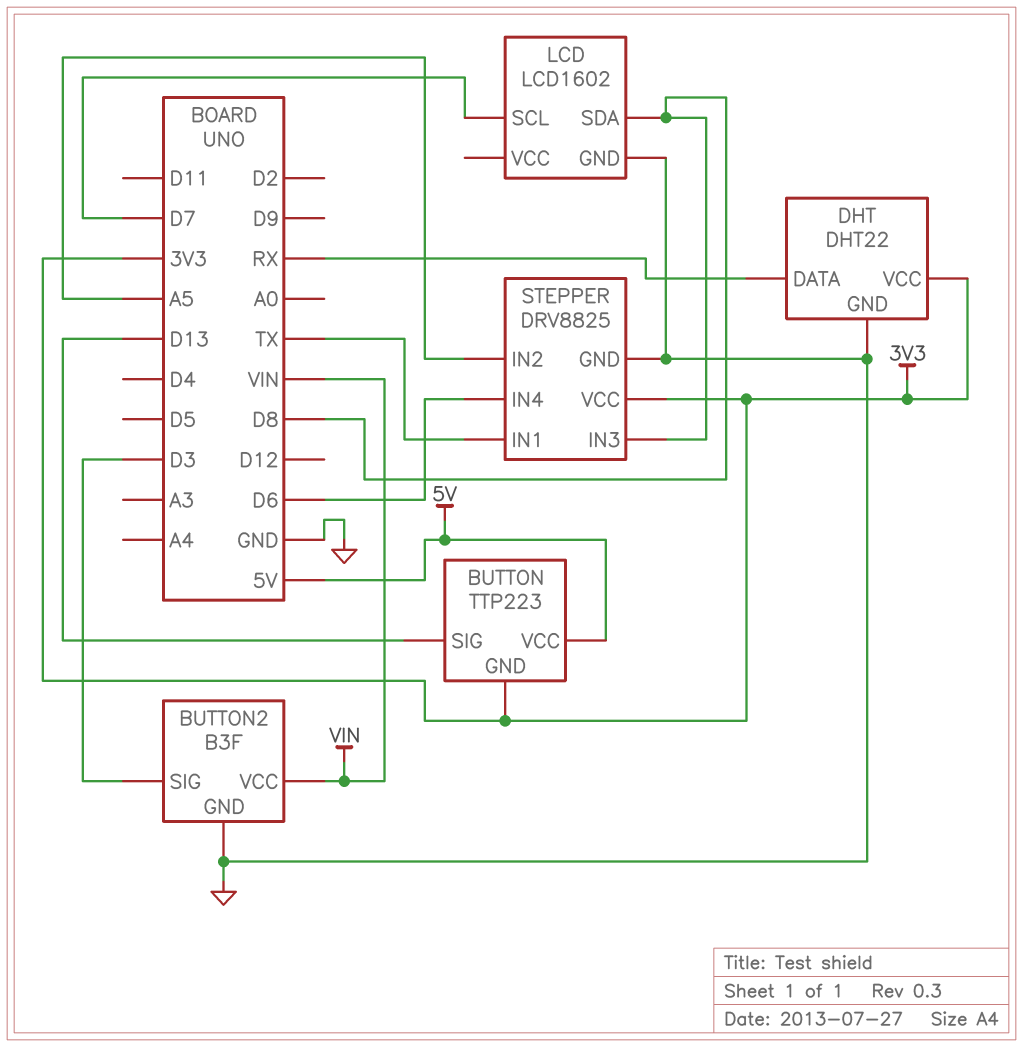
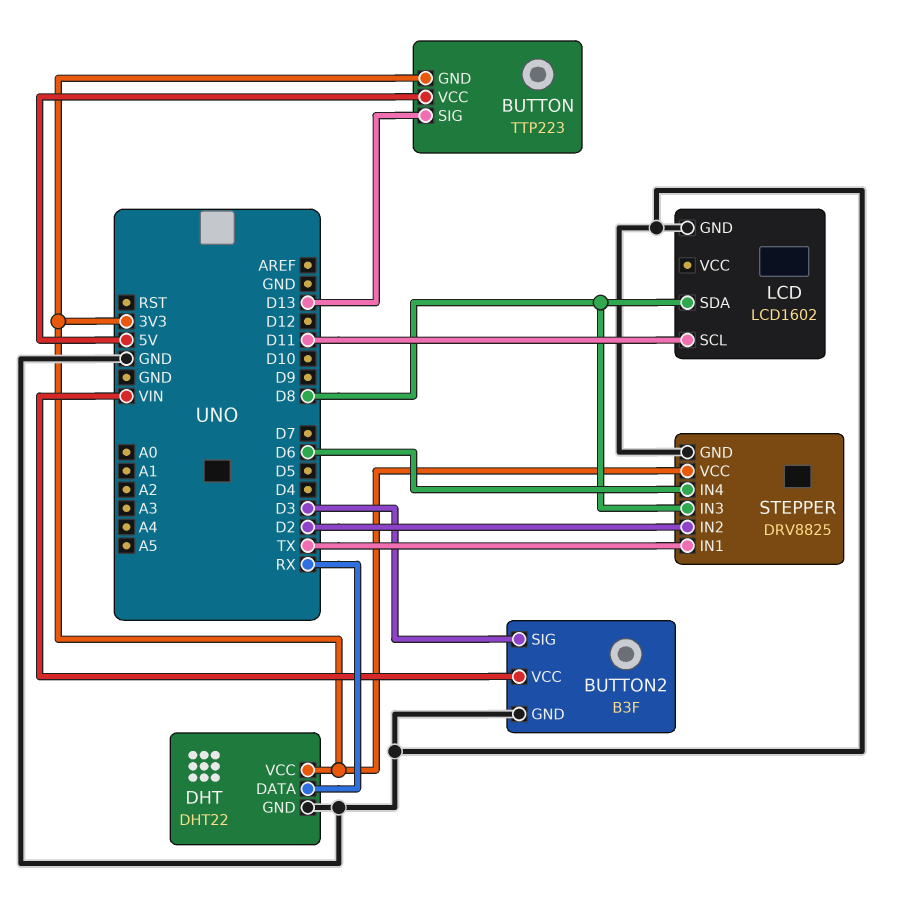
LCD pin SCL: D7 -> D11
STEPPER pin IN2: A5 -> D2

